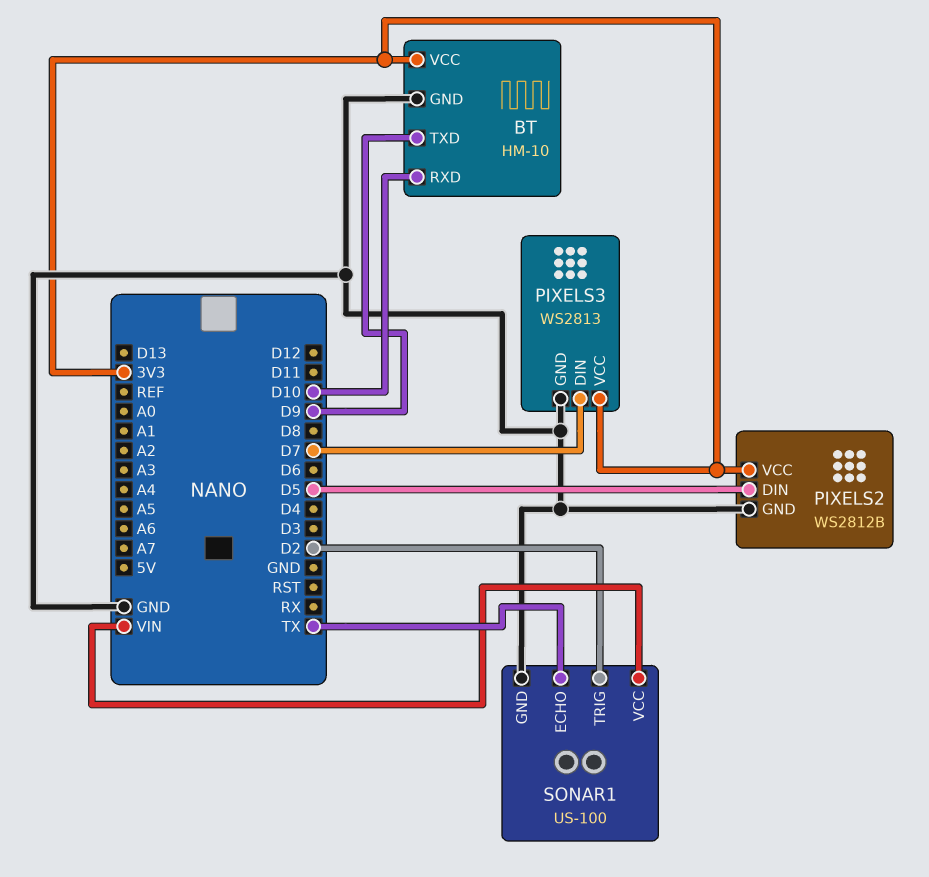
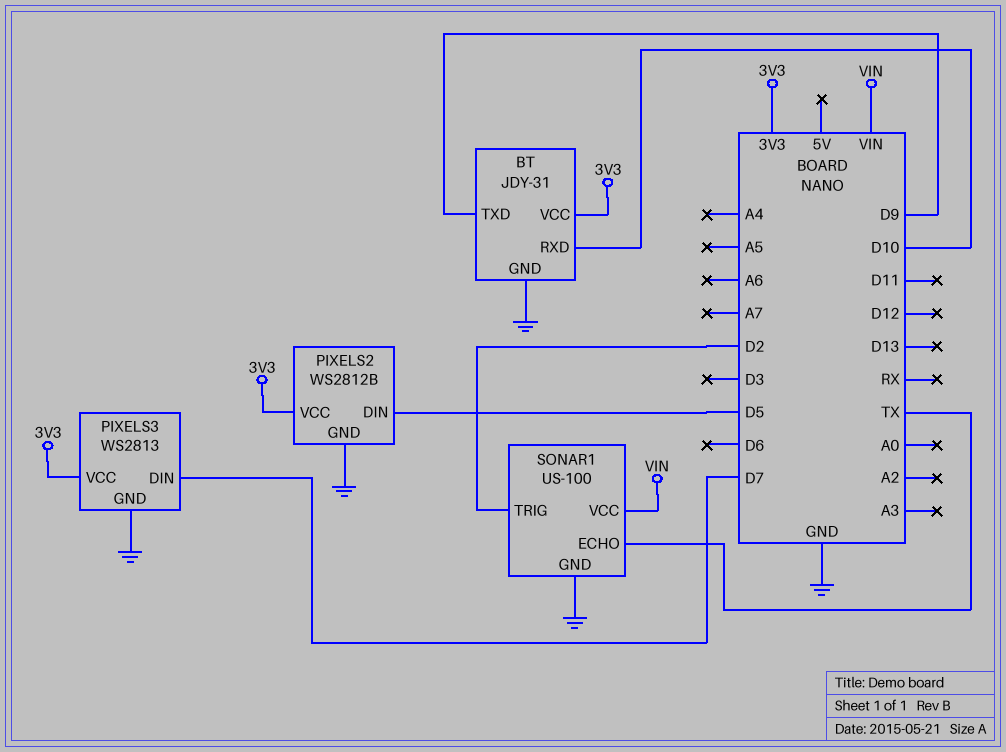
BT: HM-10 -> JDY-31

